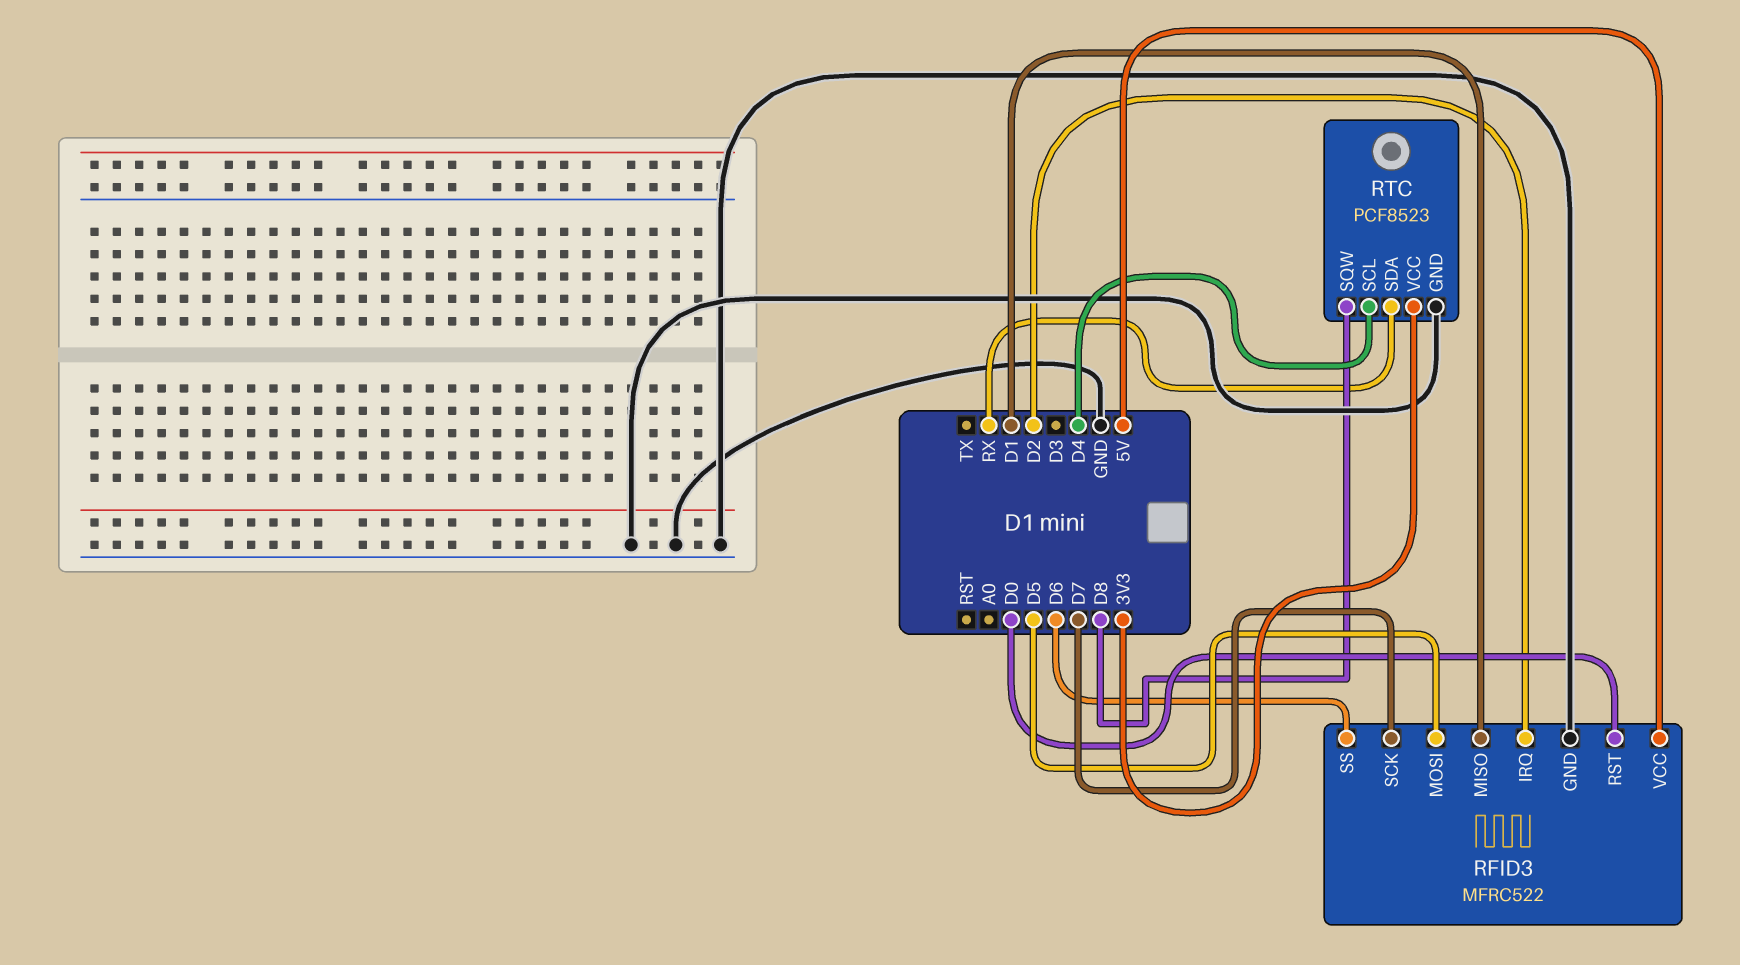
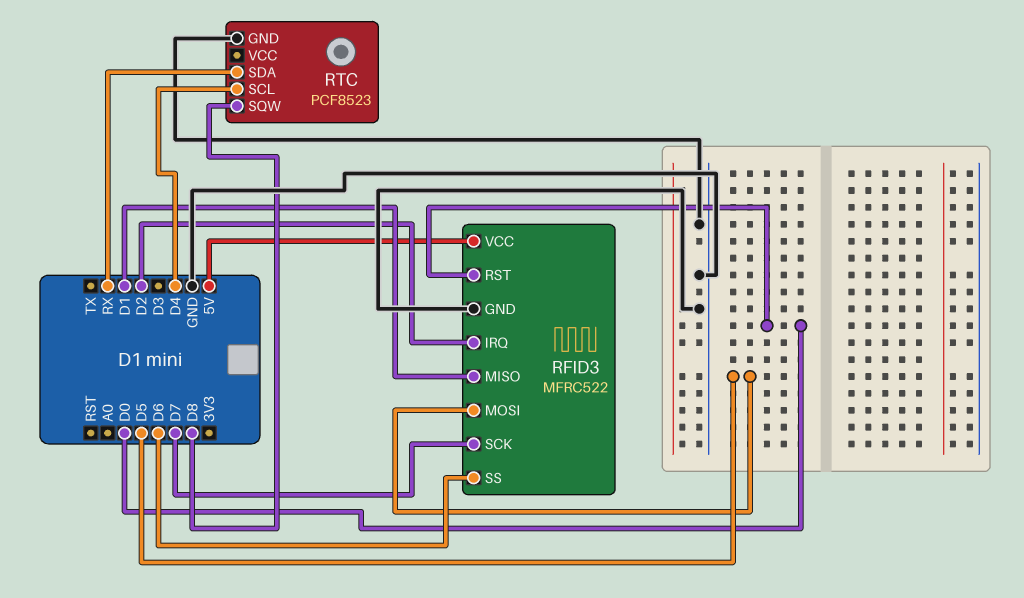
RTC pin VCC: 3V3 -> none

